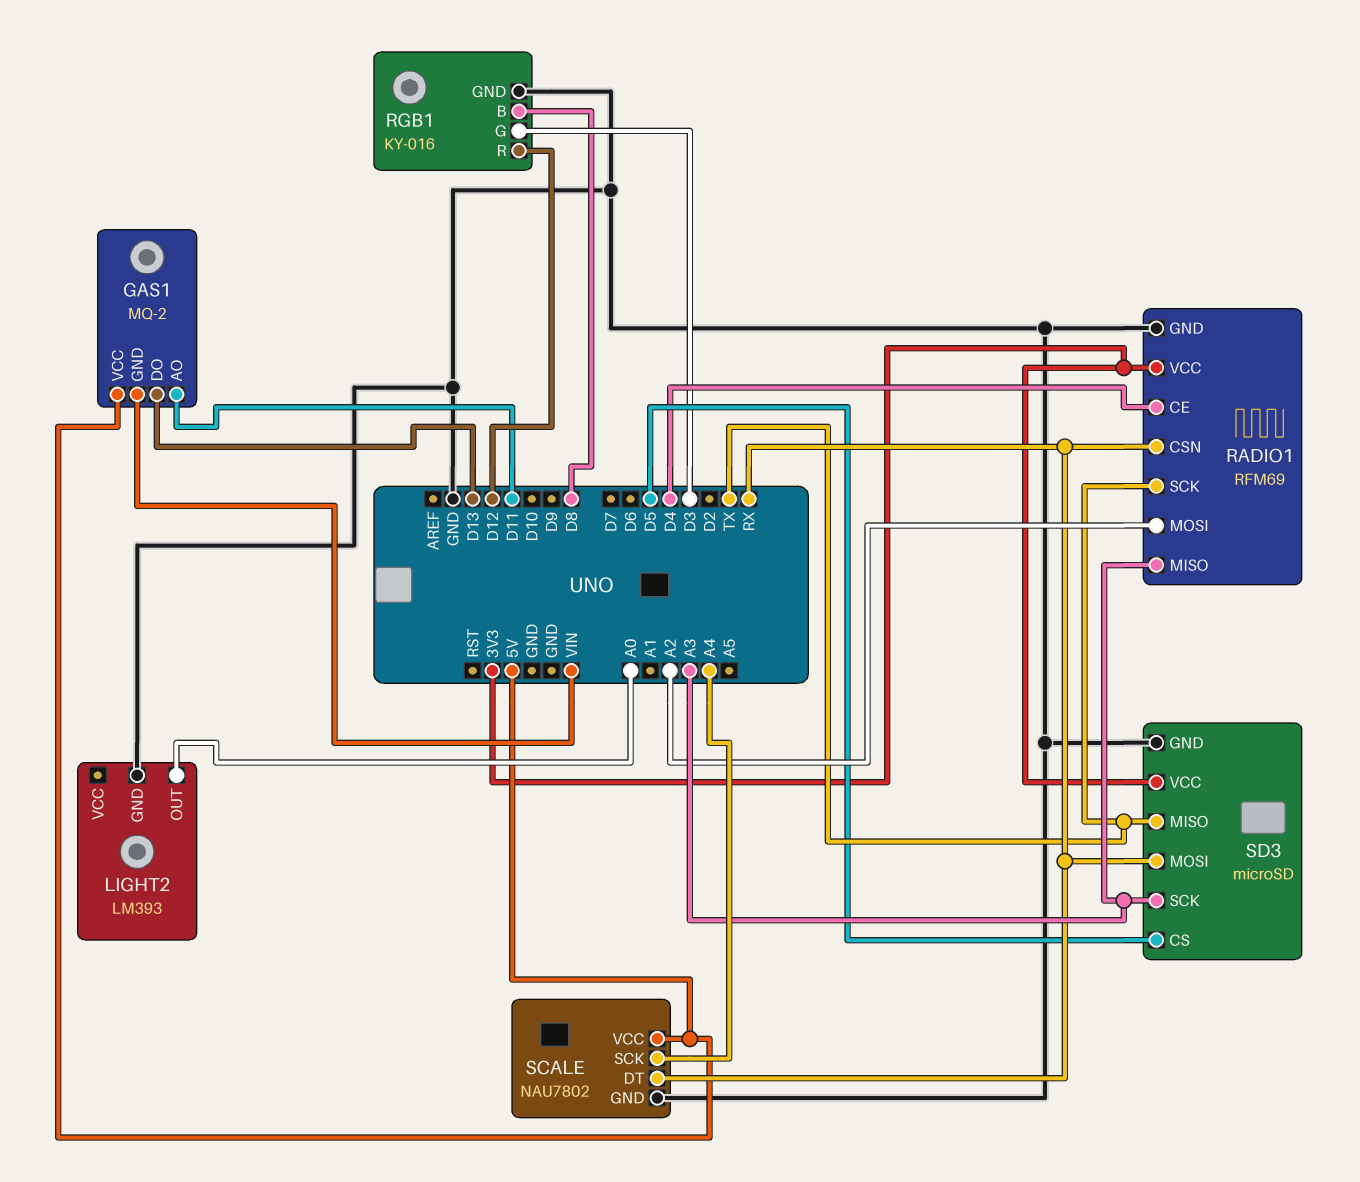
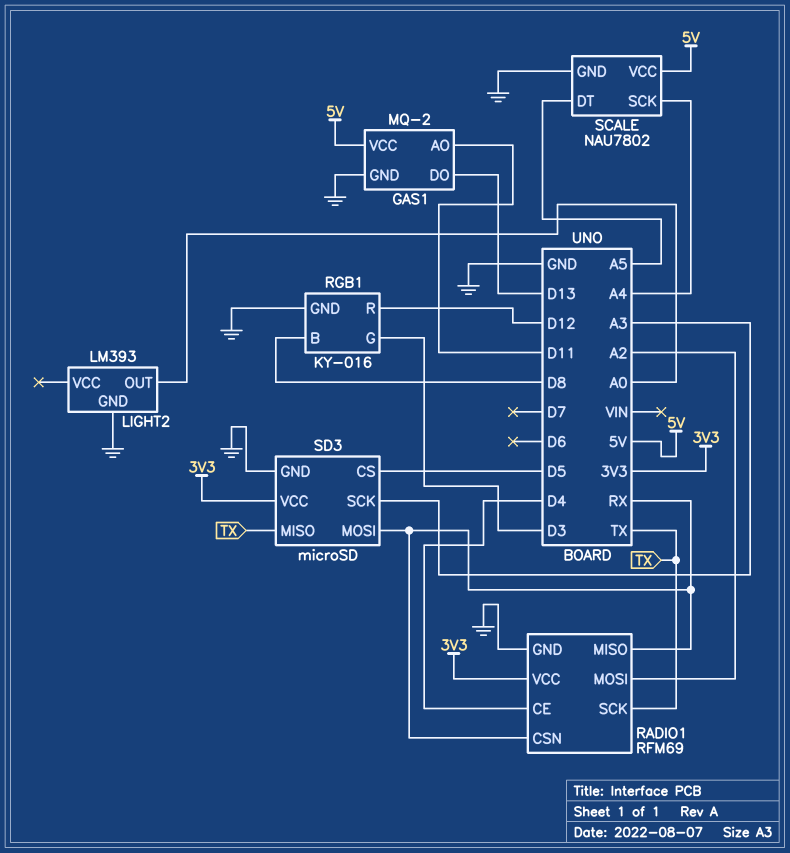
GAS1 pin GND: VIN -> GND
RADIO1 pin MISO: A3 -> RX
SCALE pin DT: RX -> A5

